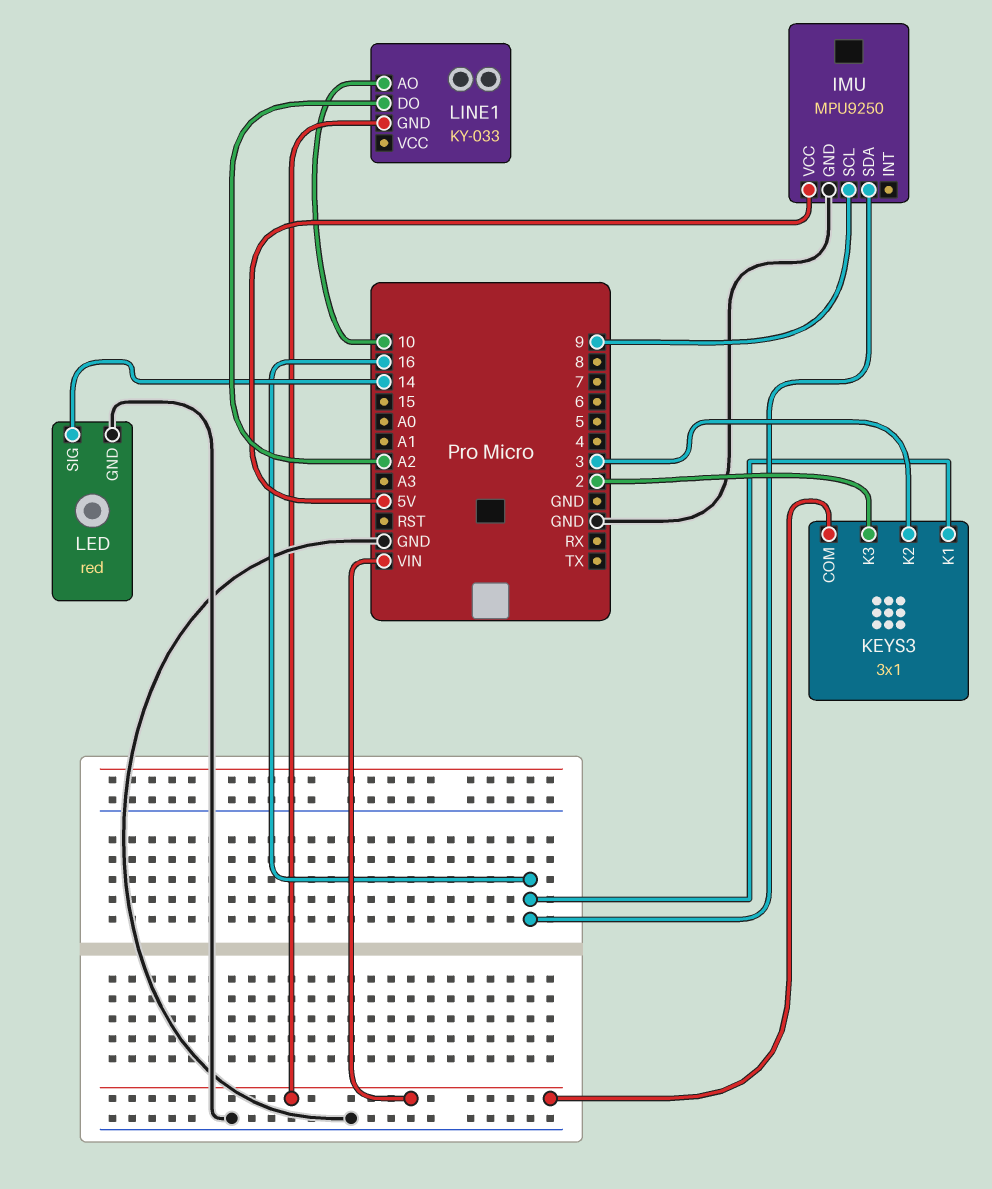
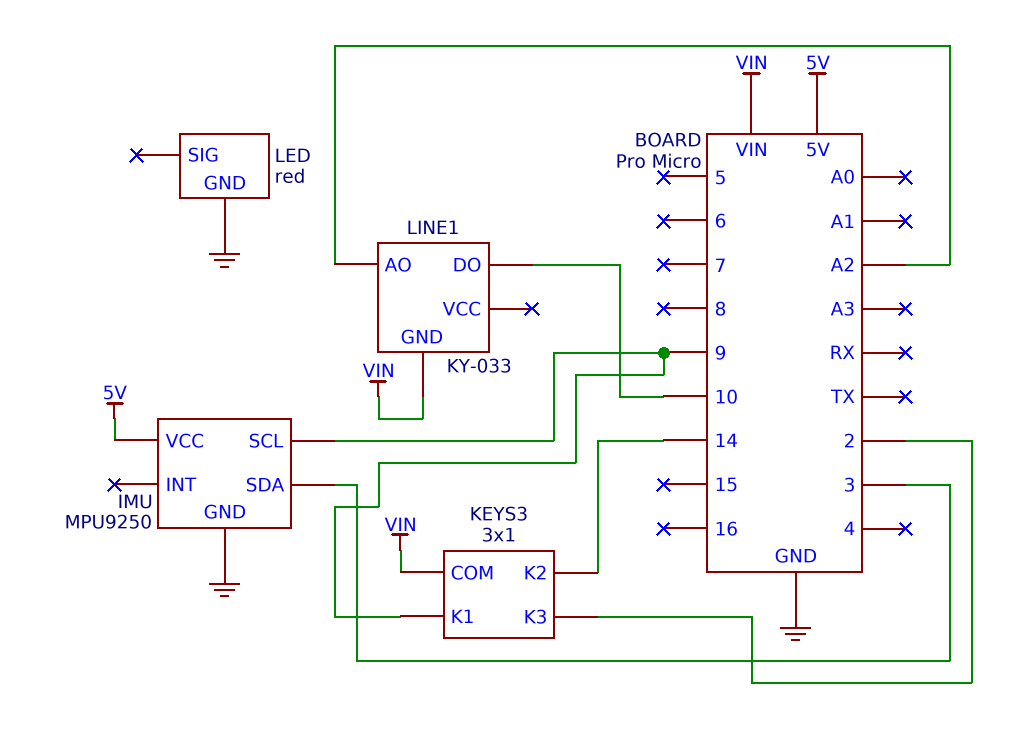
IMU pin SDA: 16 -> 3
KEYS3 pin K1: 16 -> 9
KEYS3 pin K2: 3 -> 14
LED pin SIG: 14 -> none
LINE1 pin AO: 10 -> A2
LINE1 pin DO: A2 -> 10

